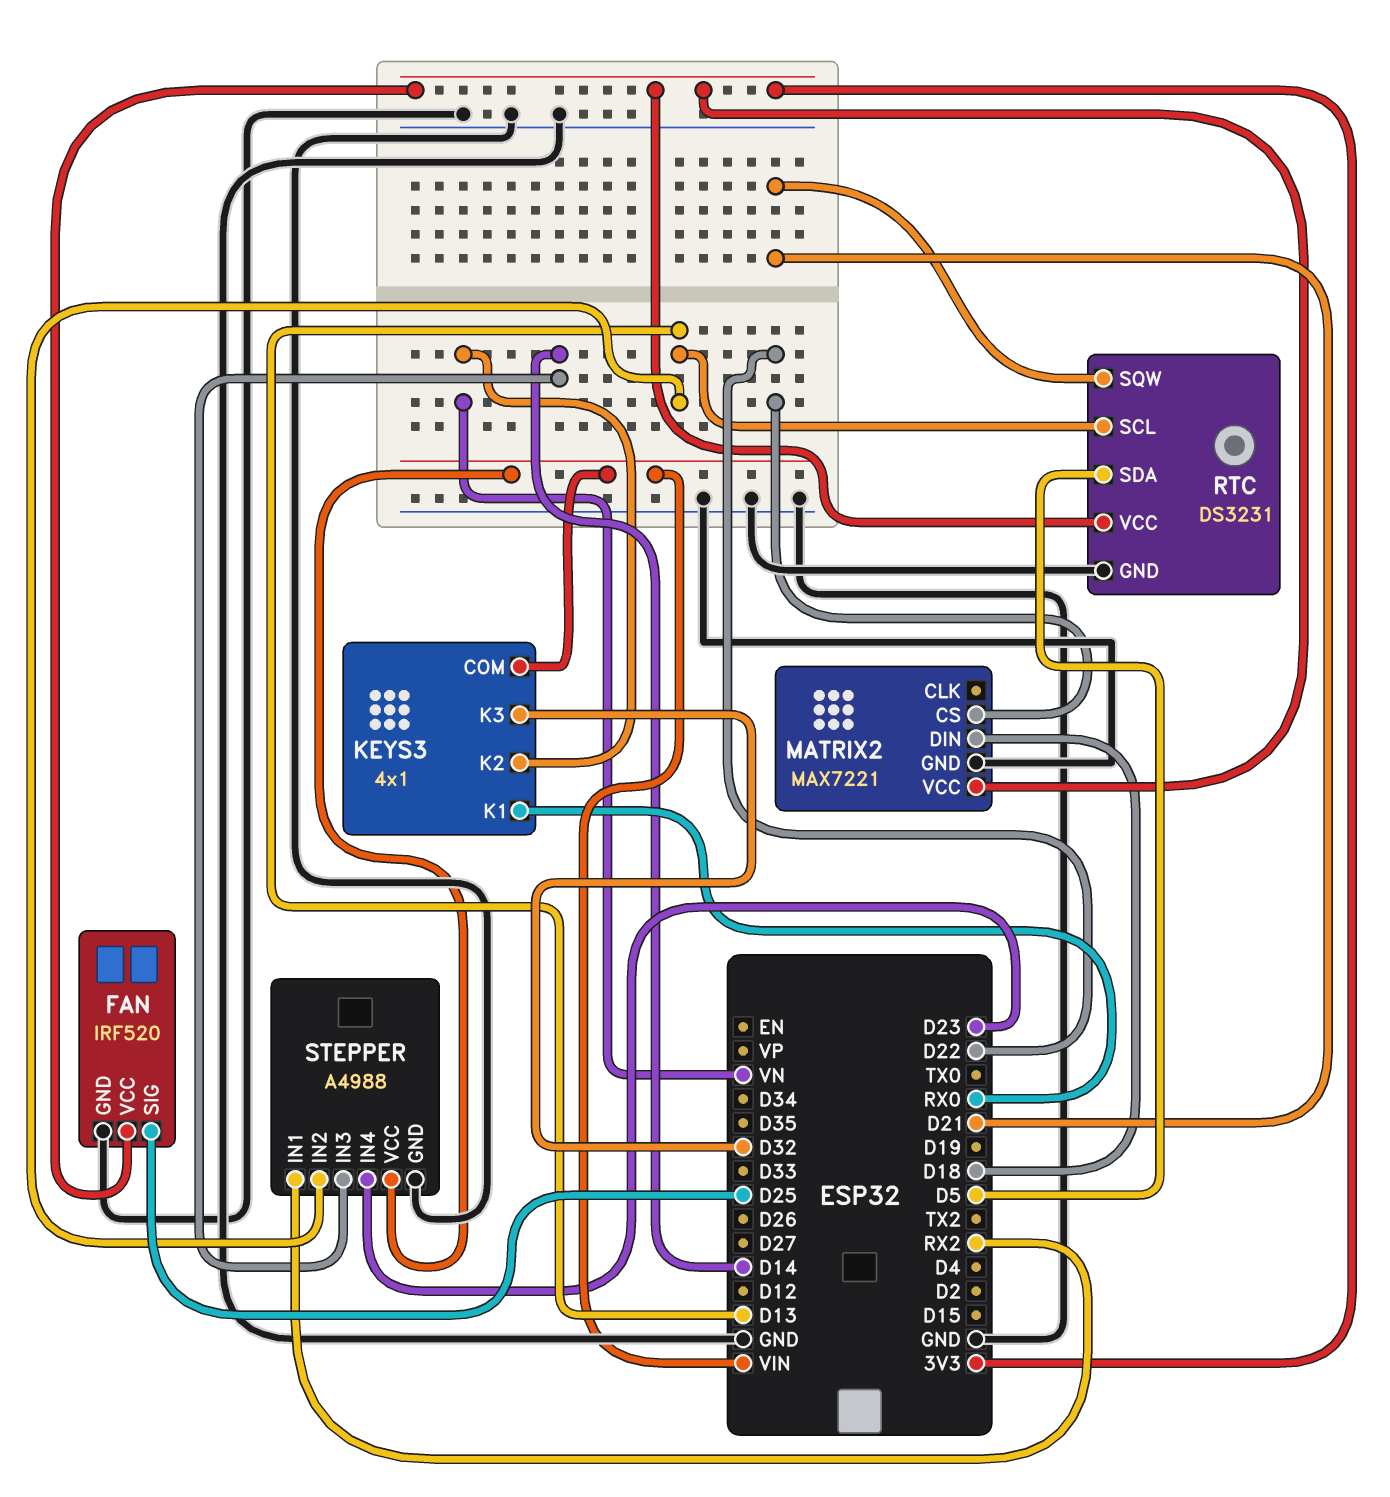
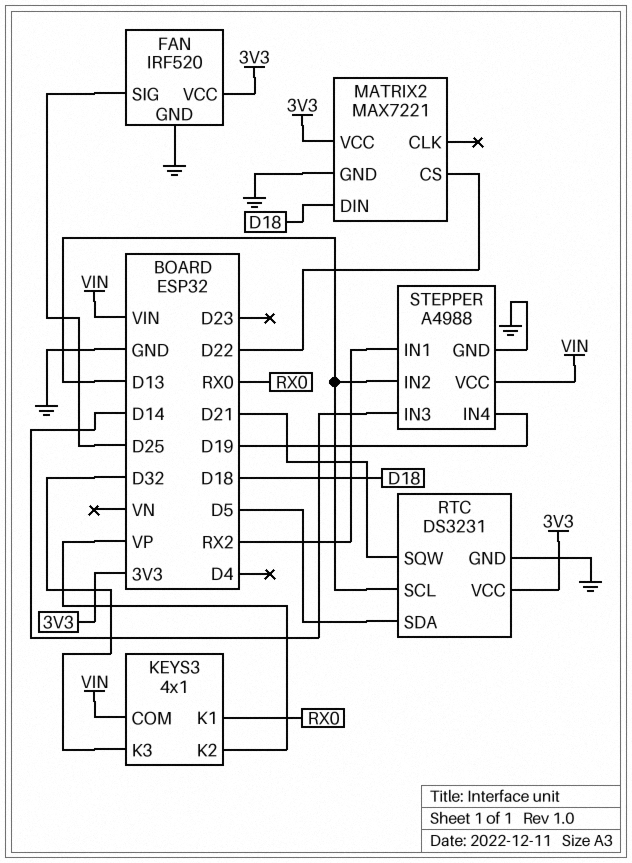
KEYS3 pin K2: VN -> VP
STEPPER pin IN4: D23 -> D19

